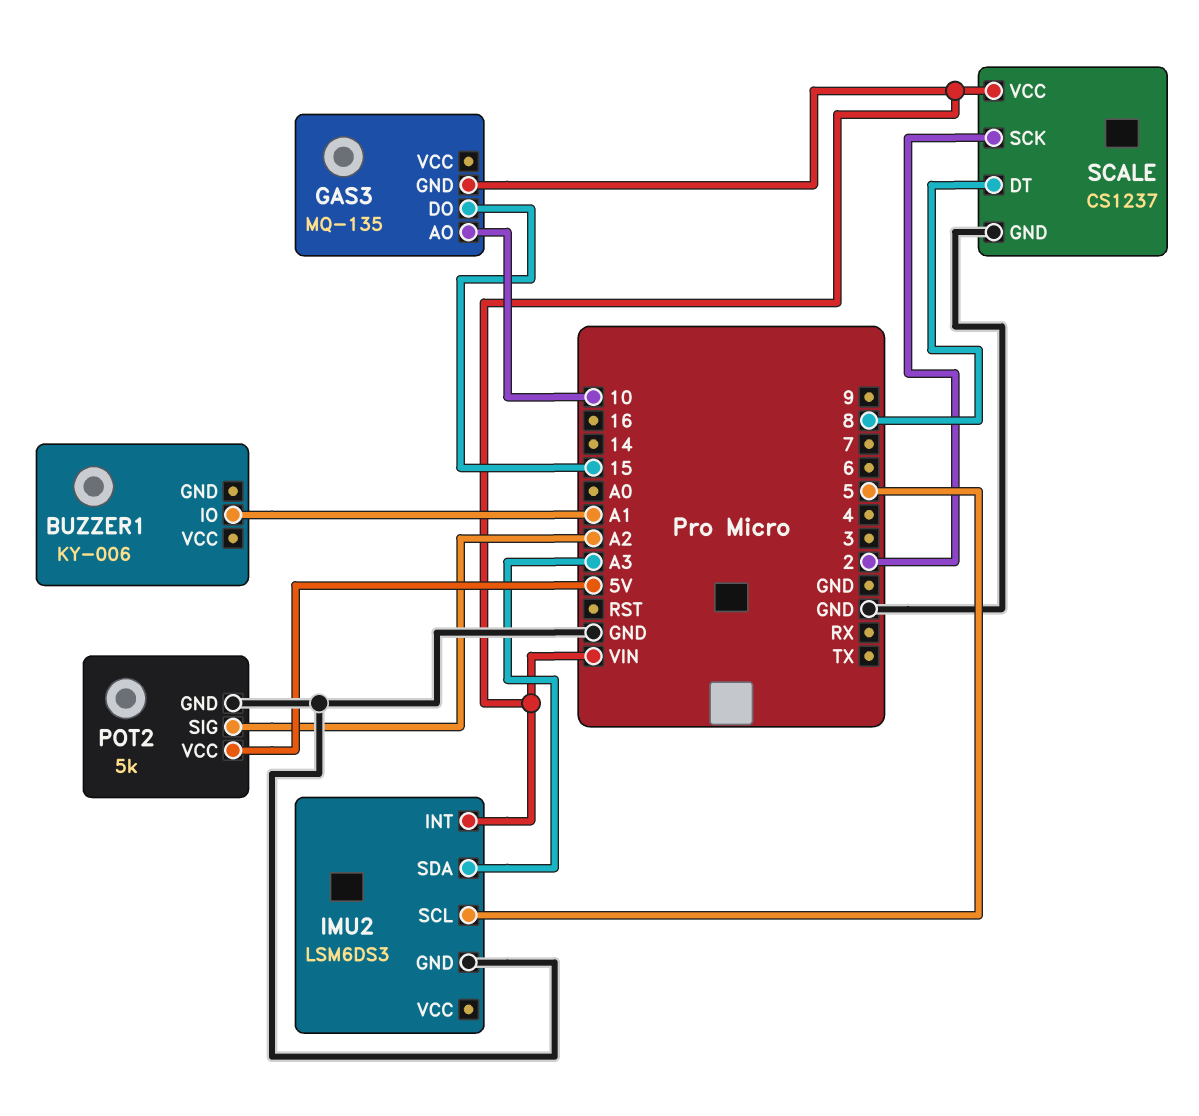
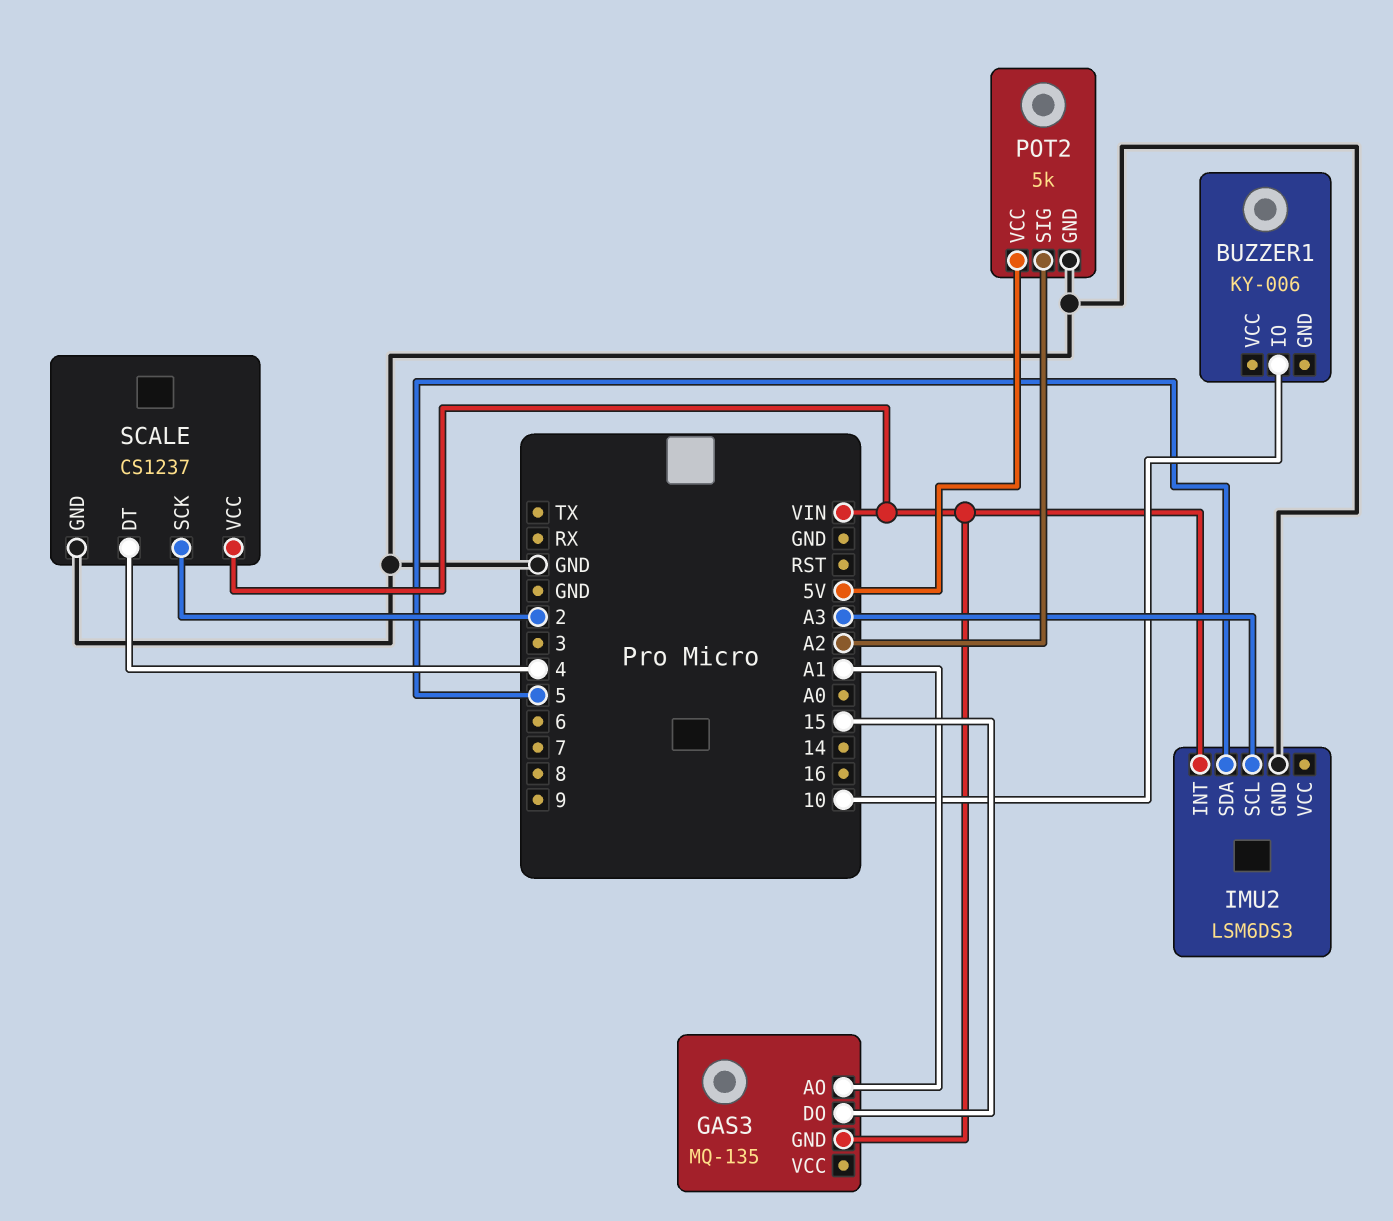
BUZZER1 pin IO: A1 -> 10
GAS3 pin AO: 10 -> A1
IMU2 pin SCL: 5 -> A3
IMU2 pin SDA: A3 -> 5
SCALE pin DT: 8 -> 4

